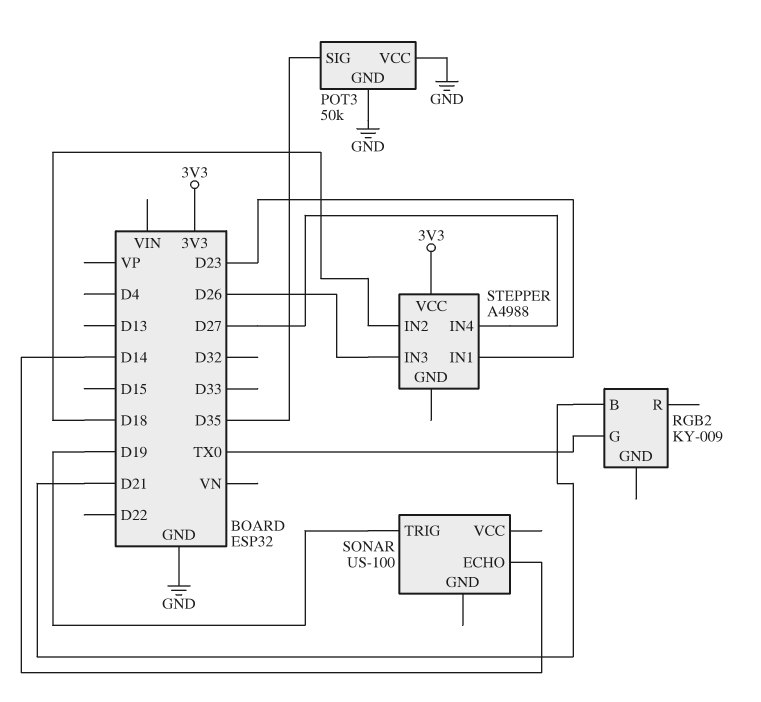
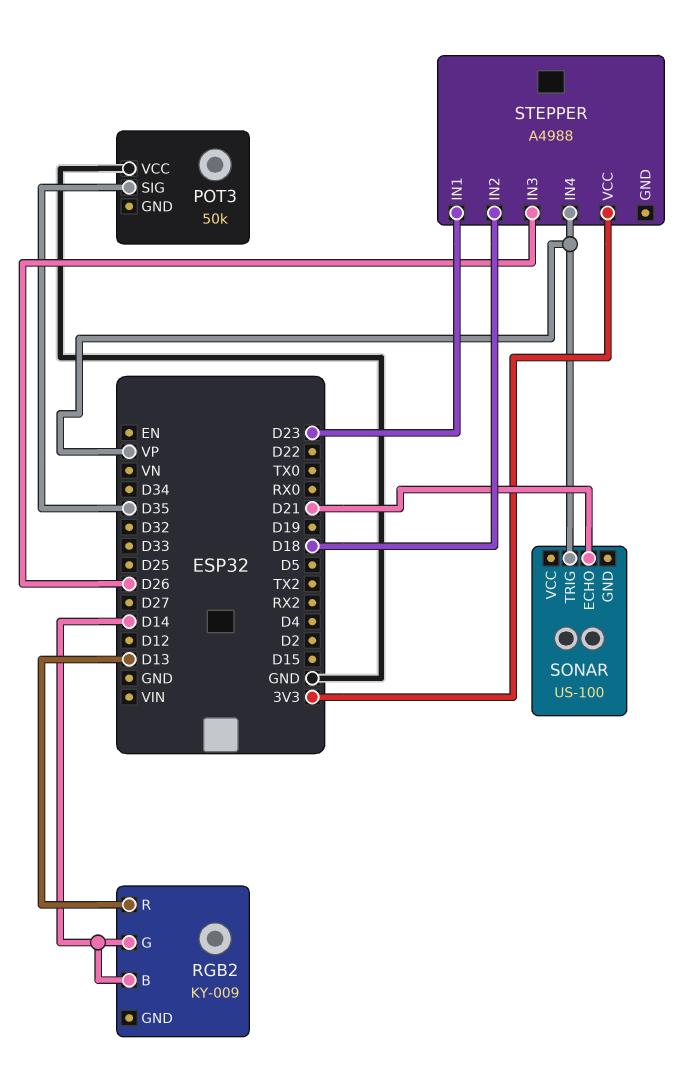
POT3 pin GND: GND -> none
RGB2 pin B: D21 -> D14
RGB2 pin G: TX0 -> D14
RGB2 pin R: none -> D13
SONAR pin ECHO: D14 -> D21
SONAR pin TRIG: D19 -> VP
STEPPER pin IN4: D27 -> VP

